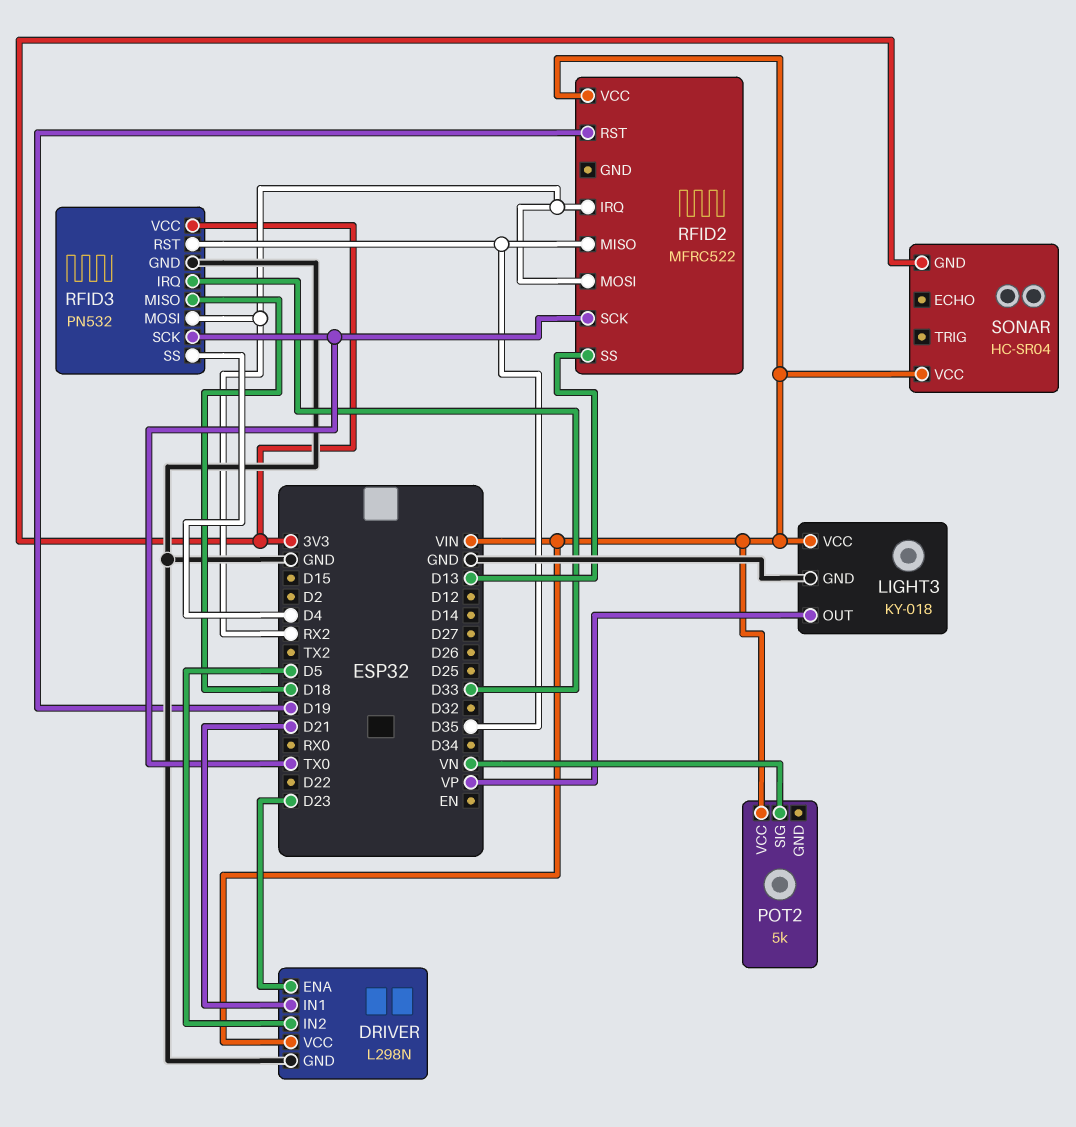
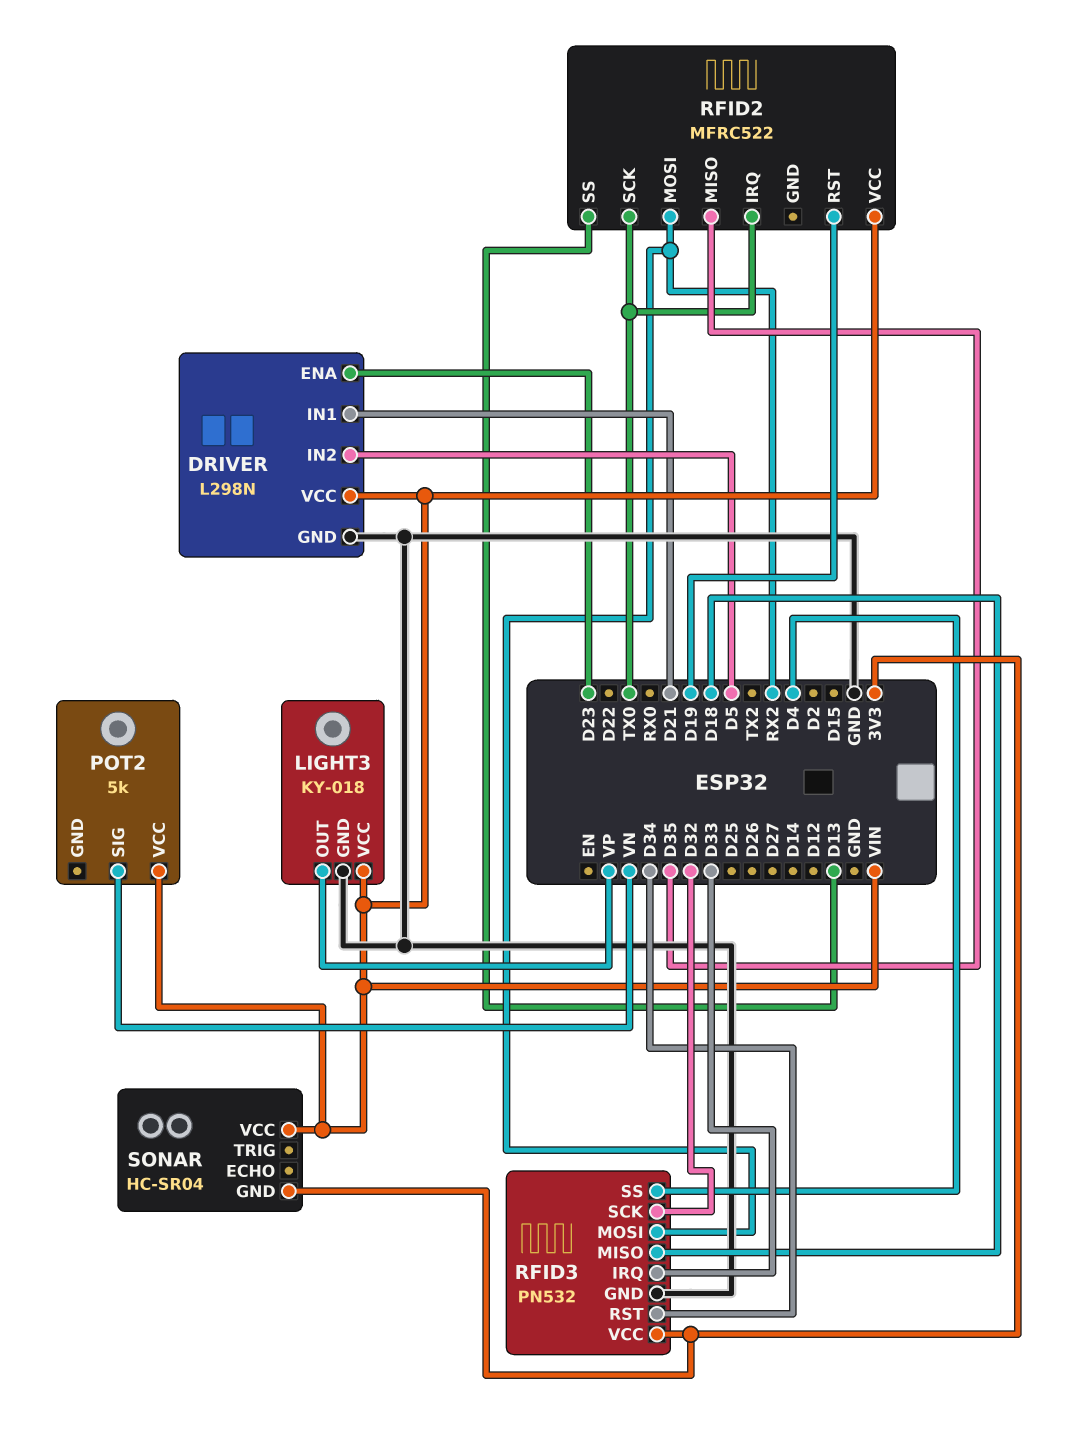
RFID2 pin IRQ: RX2 -> TX0
RFID3 pin RST: D35 -> D34
RFID3 pin SCK: TX0 -> D32

